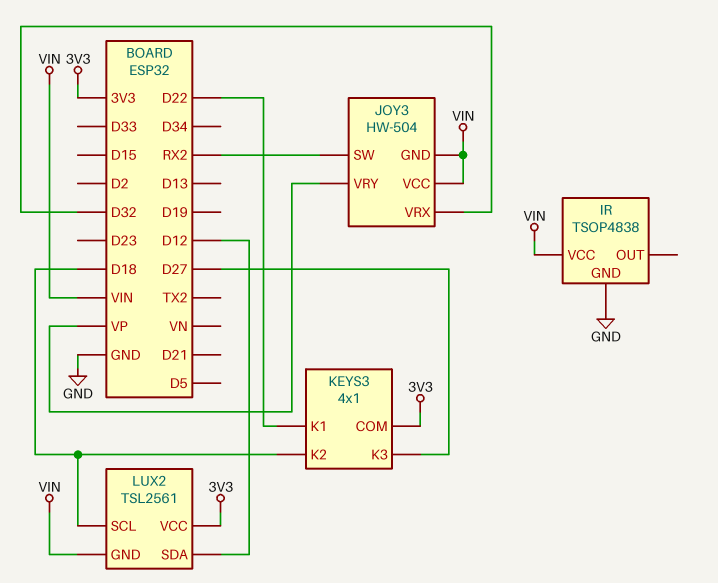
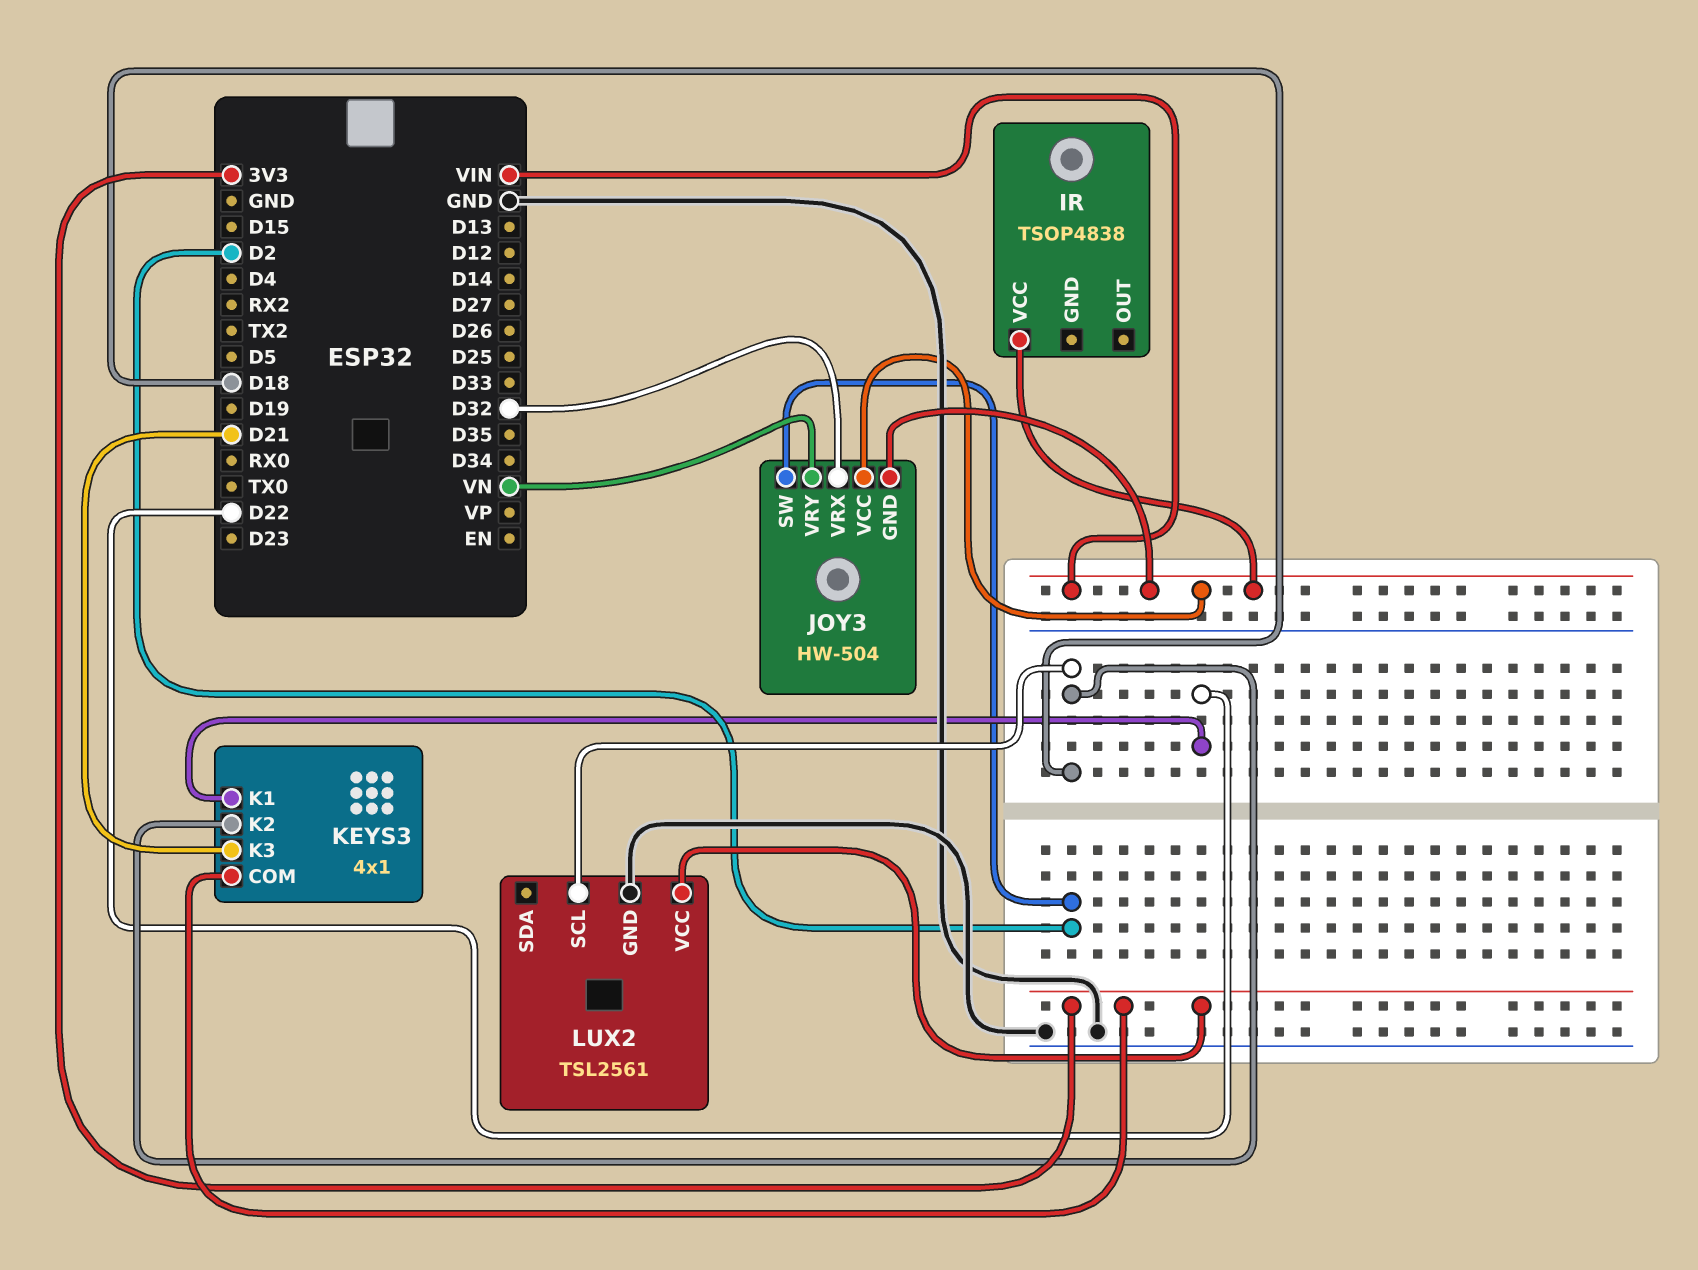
IR pin GND: GND -> none
JOY3 pin SW: RX2 -> D2
JOY3 pin VRY: VP -> VN
KEYS3 pin K3: D27 -> D21
LUX2 pin GND: VIN -> GND
LUX2 pin SDA: D12 -> none

